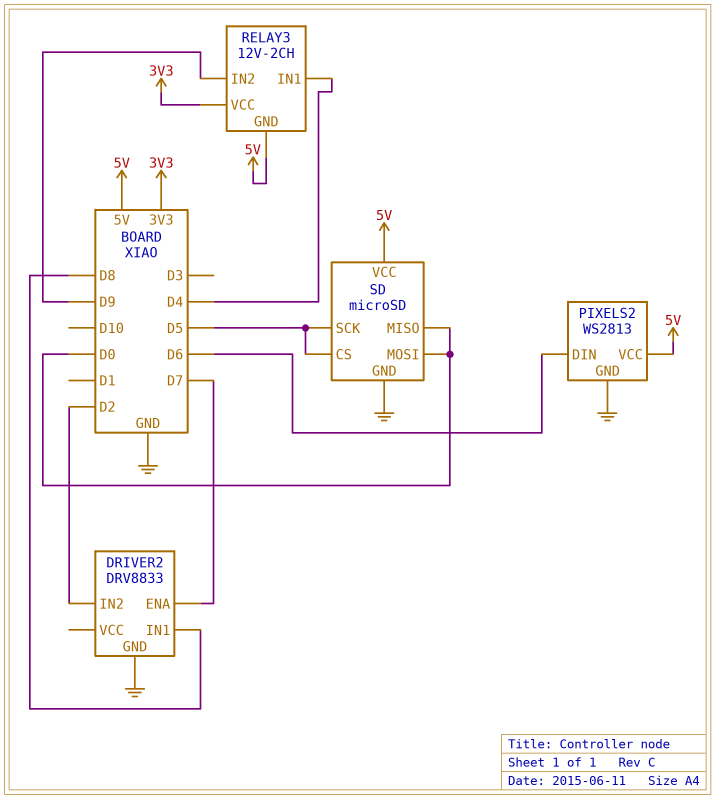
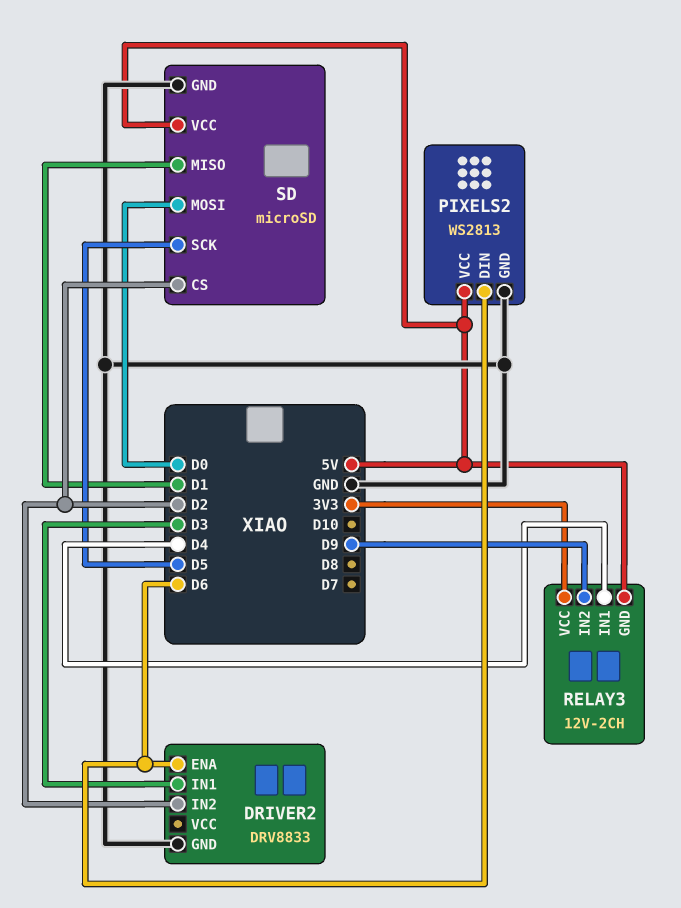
DRIVER2 pin ENA: D7 -> D6
DRIVER2 pin IN1: D8 -> D3
SD pin CS: D5 -> D2
SD pin MISO: D0 -> D1

